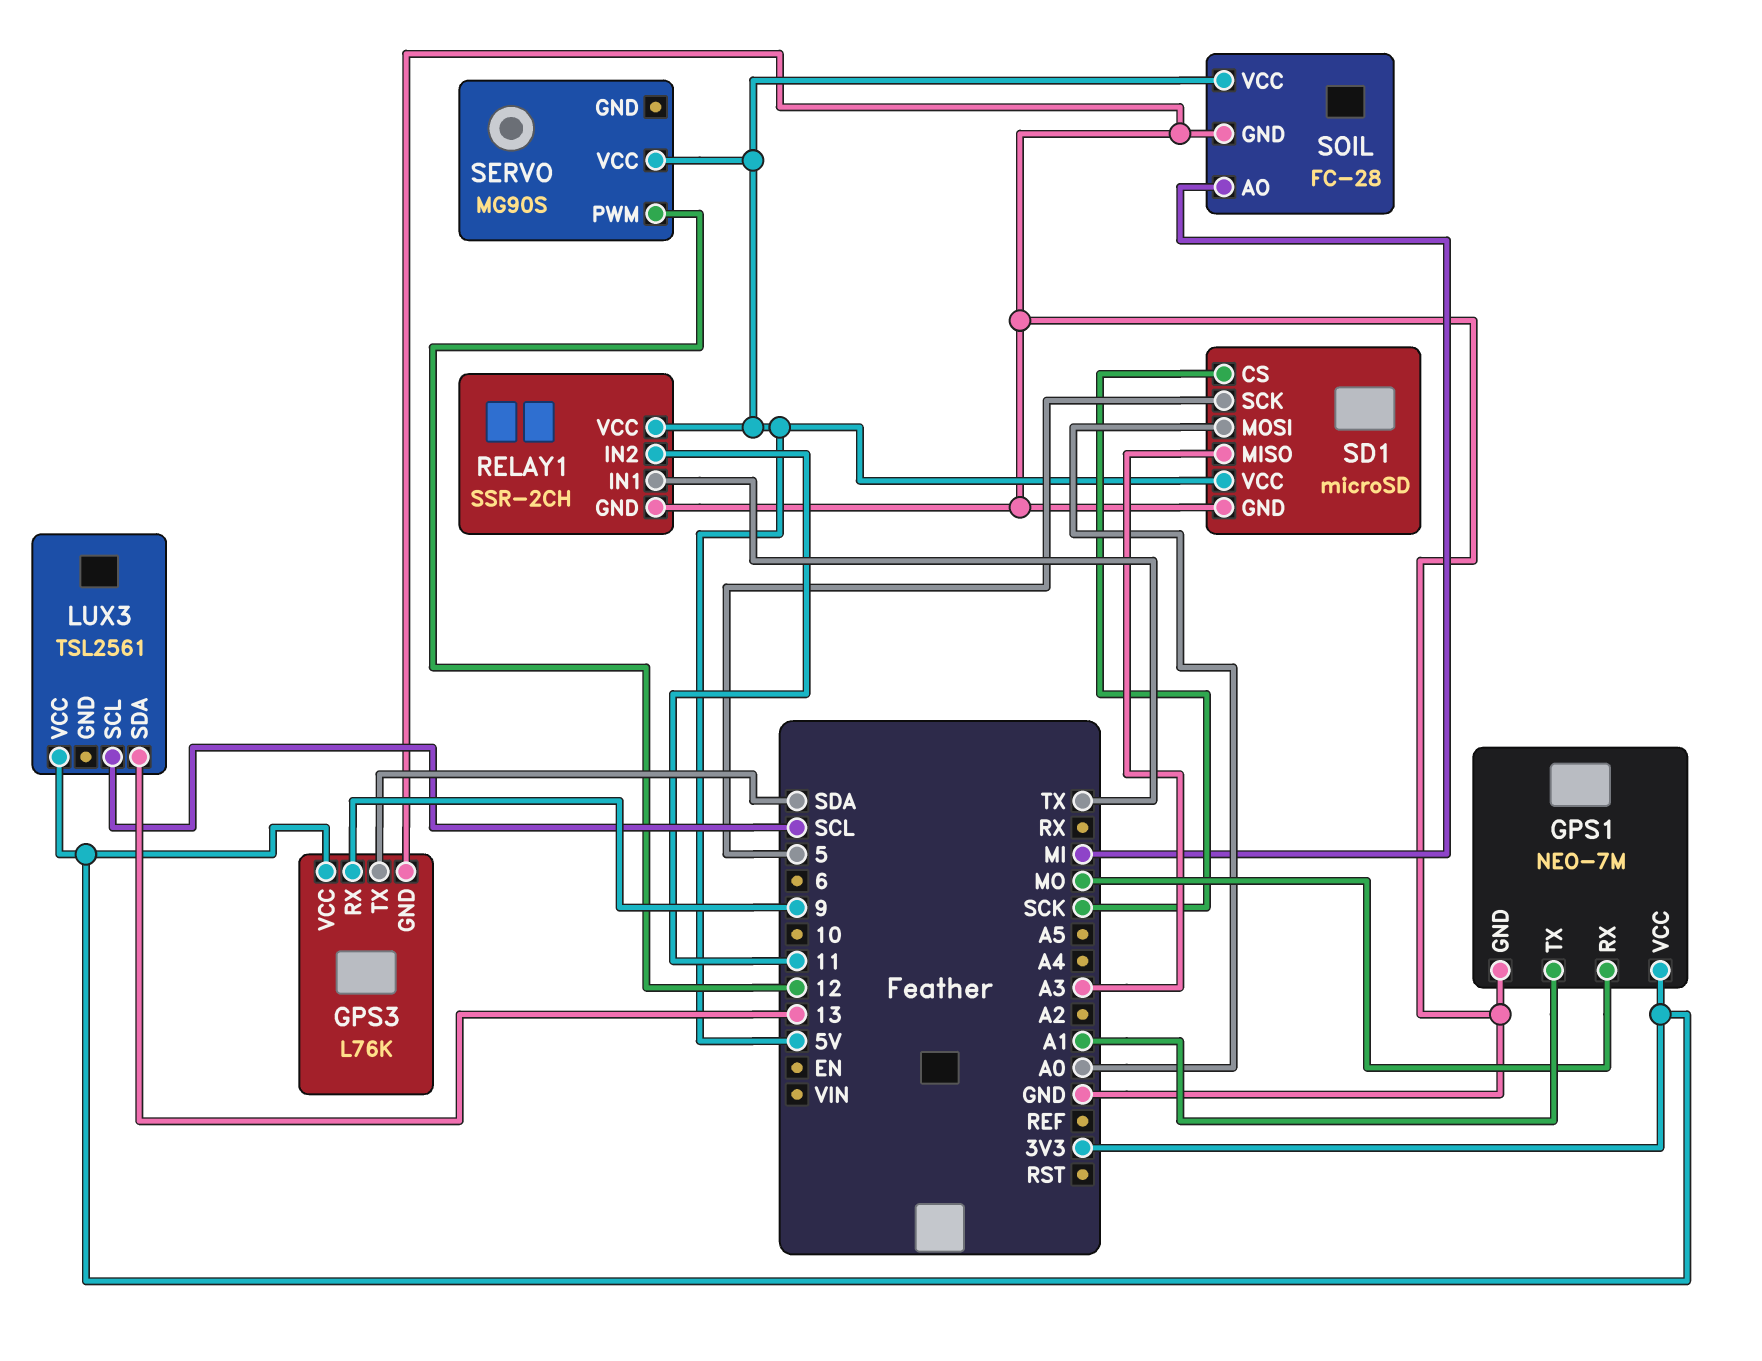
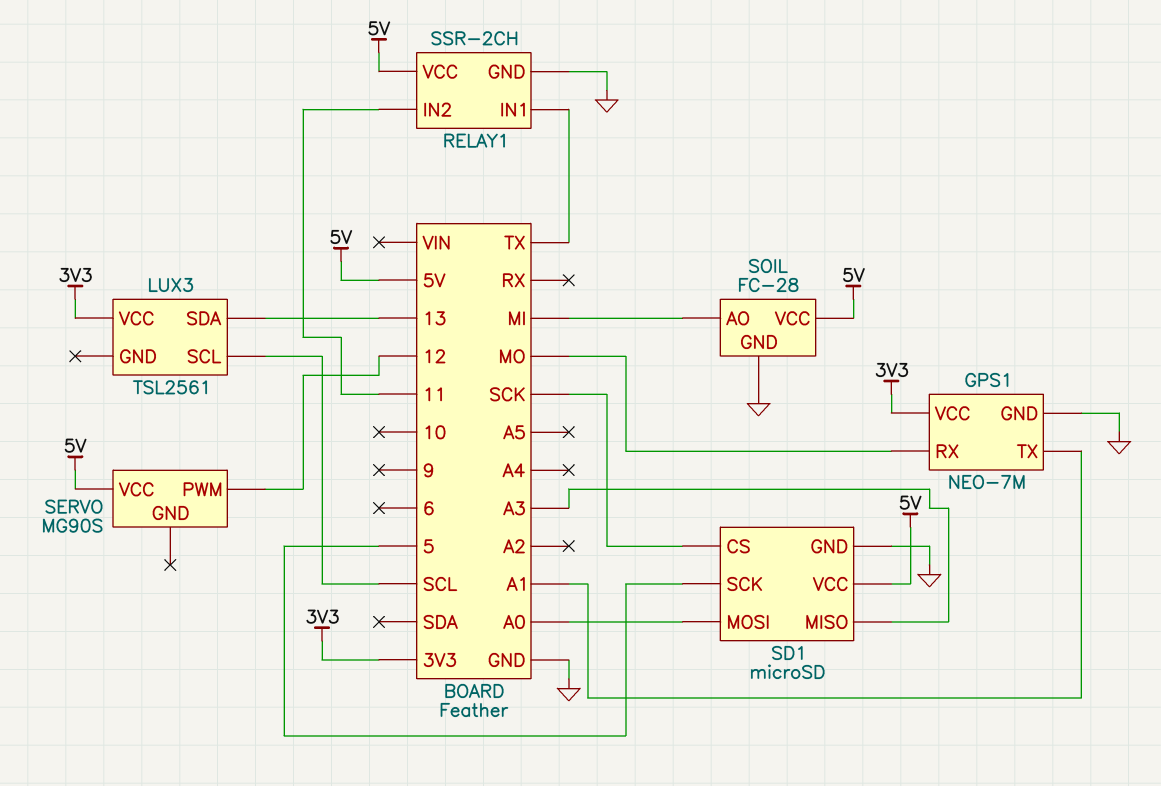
GPS3: L76K -> none
GPS3 pin GND: GND -> none
GPS3 pin RX: 9 -> none
GPS3 pin TX: SDA -> none
GPS3 pin VCC: 3V3 -> none

